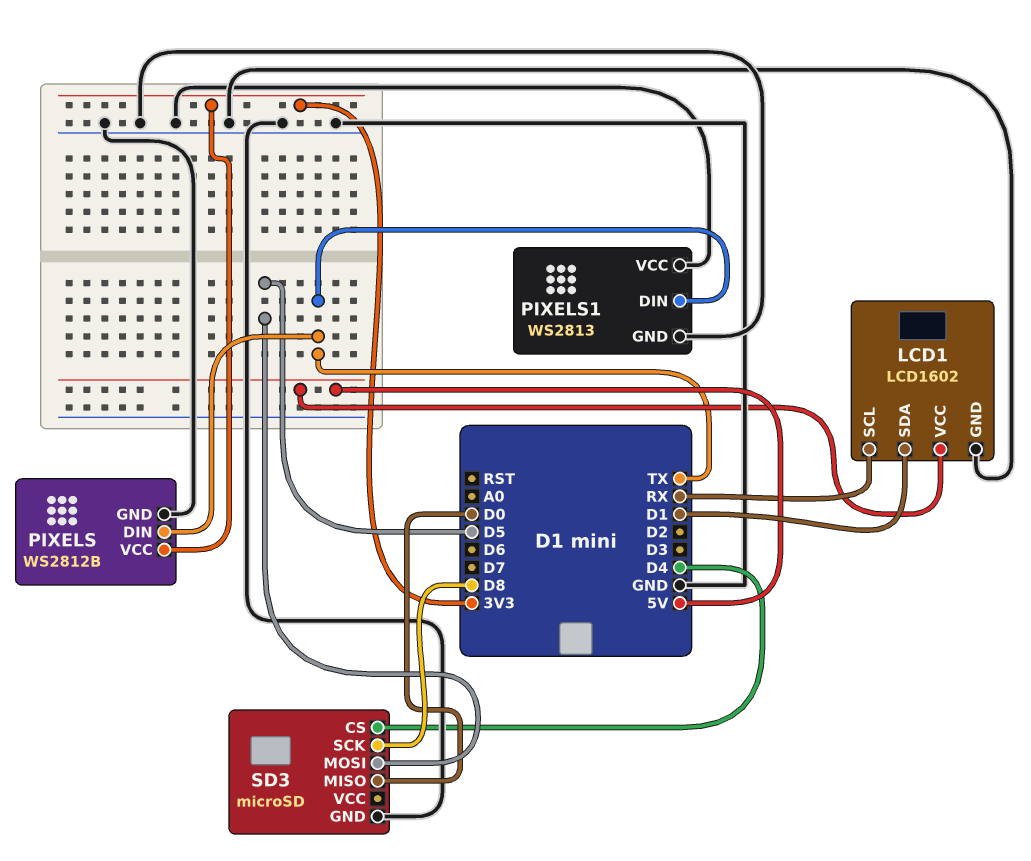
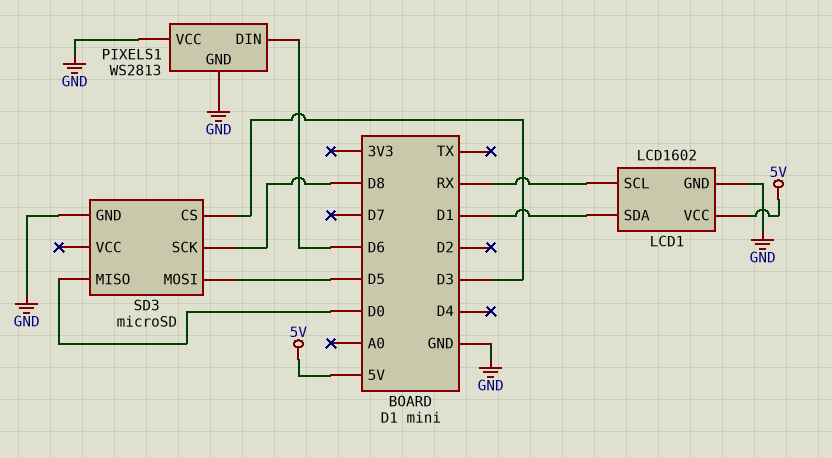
PIXELS: WS2812B -> none
PIXELS pin DIN: TX -> none
PIXELS pin GND: GND -> none
PIXELS pin VCC: 3V3 -> none
PIXELS1 pin DIN: TX -> D6
SD3 pin CS: D4 -> D3

